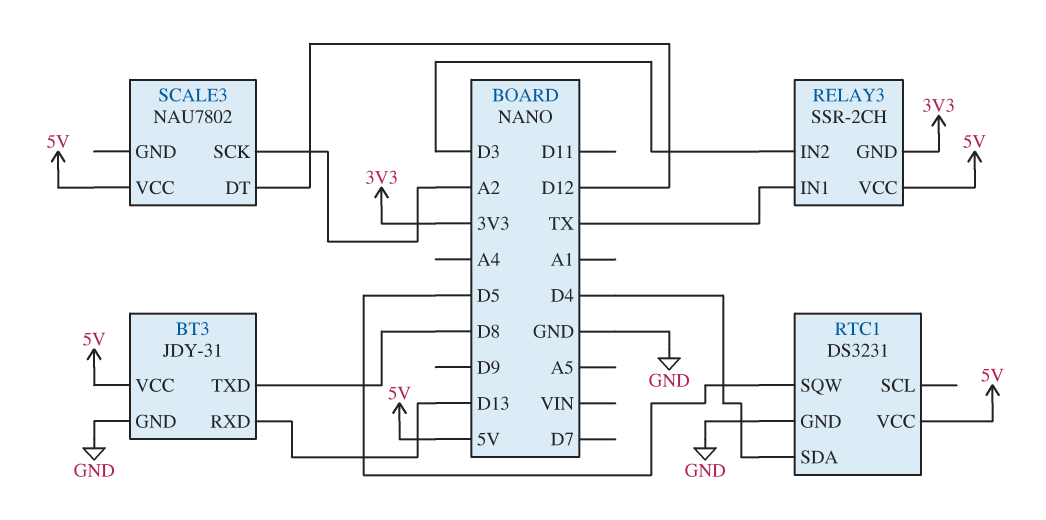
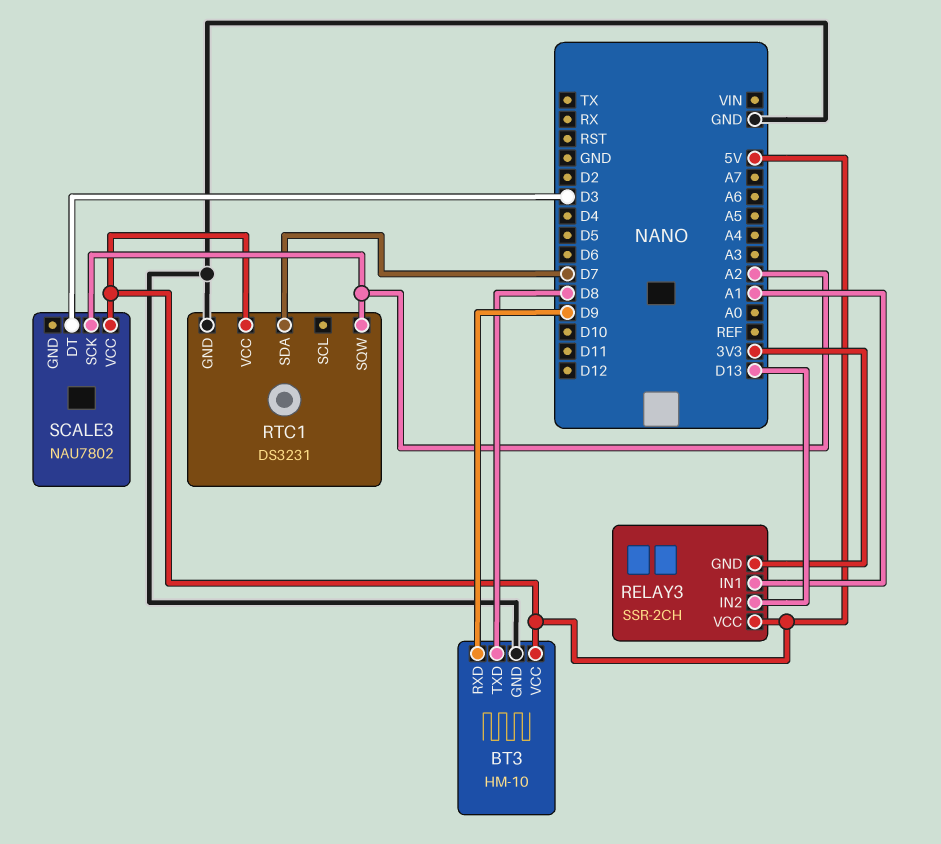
BT3: JDY-31 -> HM-10
BT3 pin RXD: D13 -> D9
RELAY3 pin IN1: TX -> A1
RELAY3 pin IN2: D3 -> D13
RTC1 pin SDA: D4 -> D7
RTC1 pin SQW: D5 -> A2
SCALE3 pin DT: D12 -> D3

